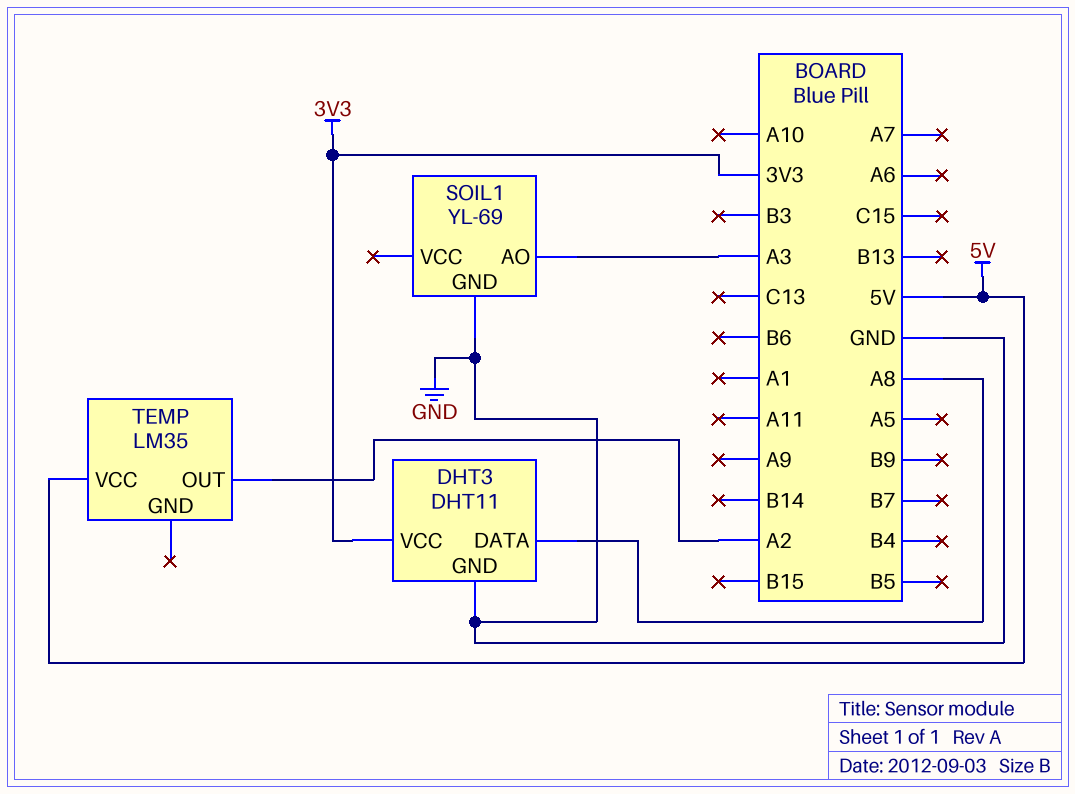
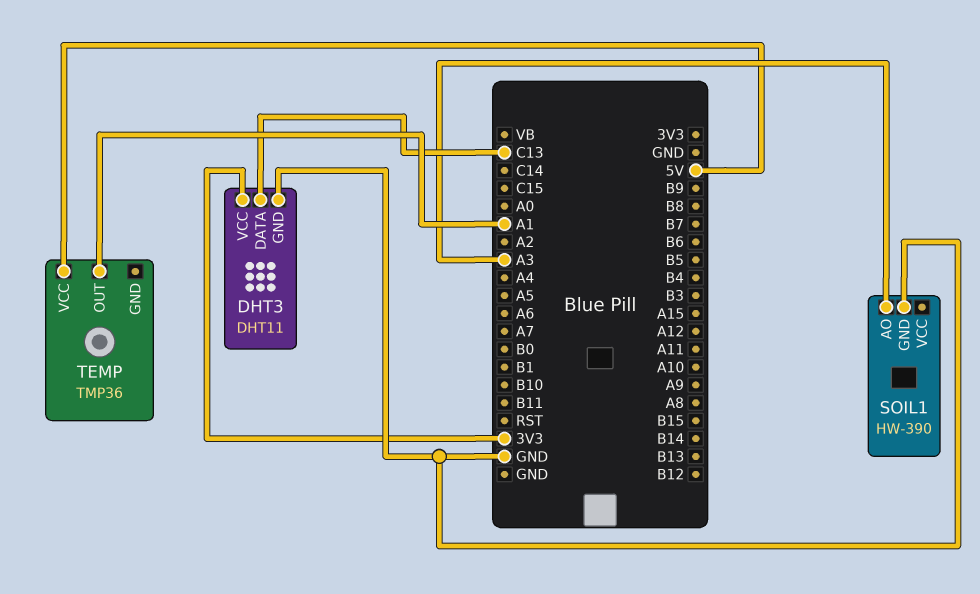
DHT3 pin DATA: A8 -> C13
SOIL1: YL-69 -> HW-390
TEMP: LM35 -> TMP36
TEMP pin OUT: A2 -> A1

